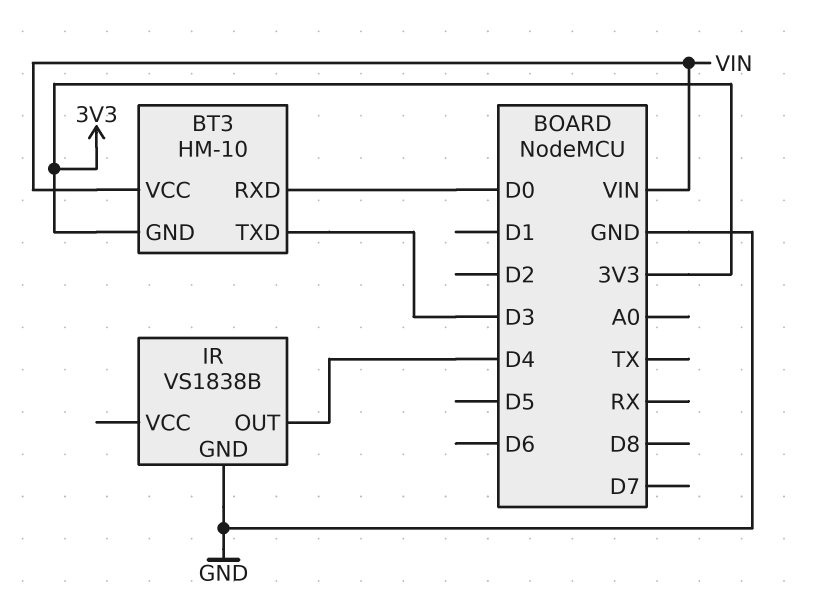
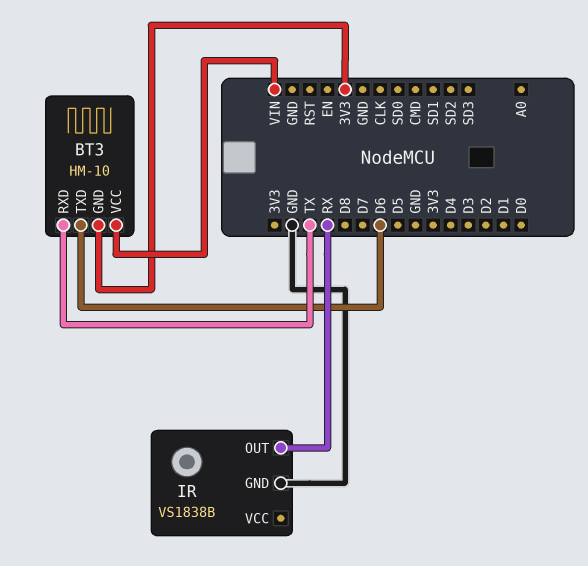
BT3 pin RXD: D0 -> TX
BT3 pin TXD: D3 -> D6
IR pin OUT: D4 -> RX

